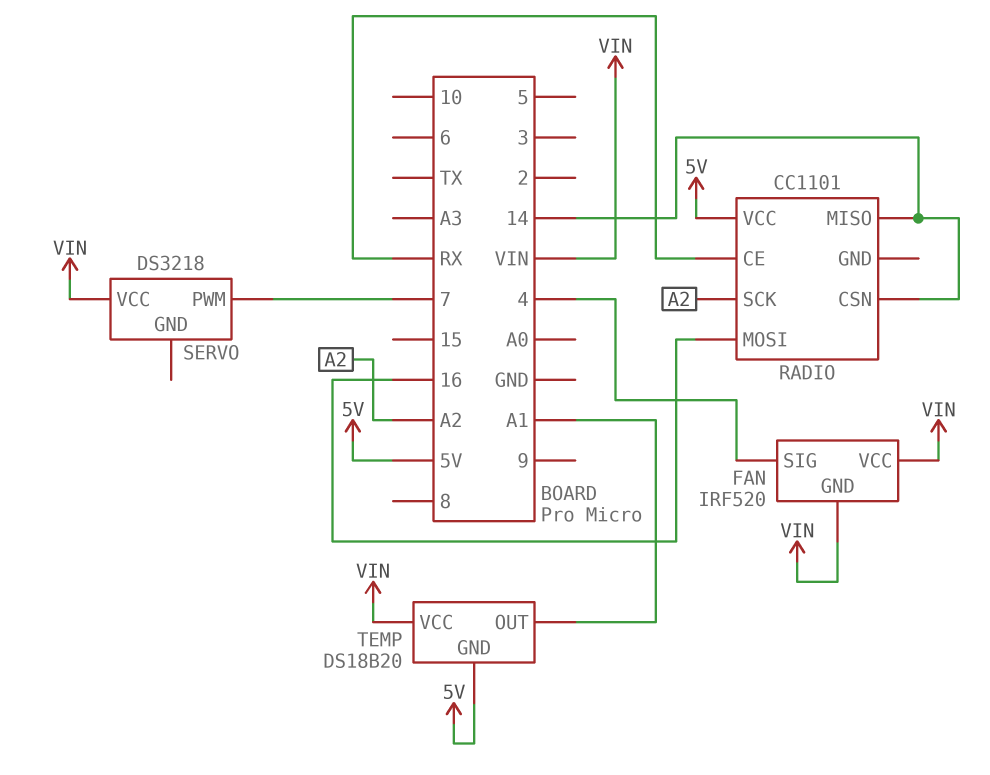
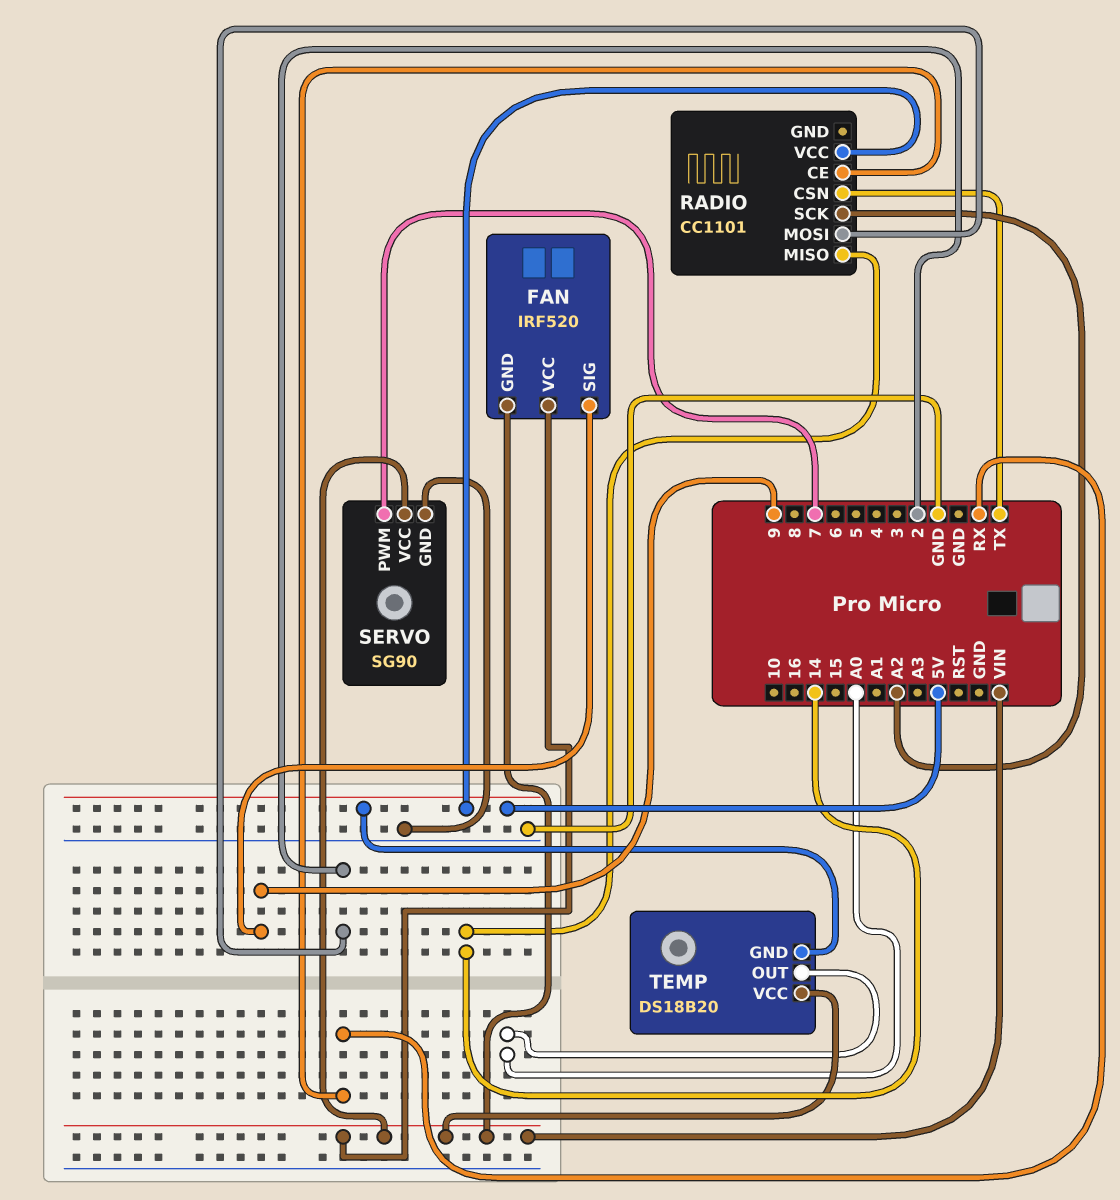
FAN pin SIG: 4 -> 9
RADIO pin CSN: 14 -> TX
RADIO pin MOSI: 16 -> 2
SERVO: DS3218 -> SG90
SERVO pin GND: none -> GND
TEMP pin OUT: A1 -> A0

